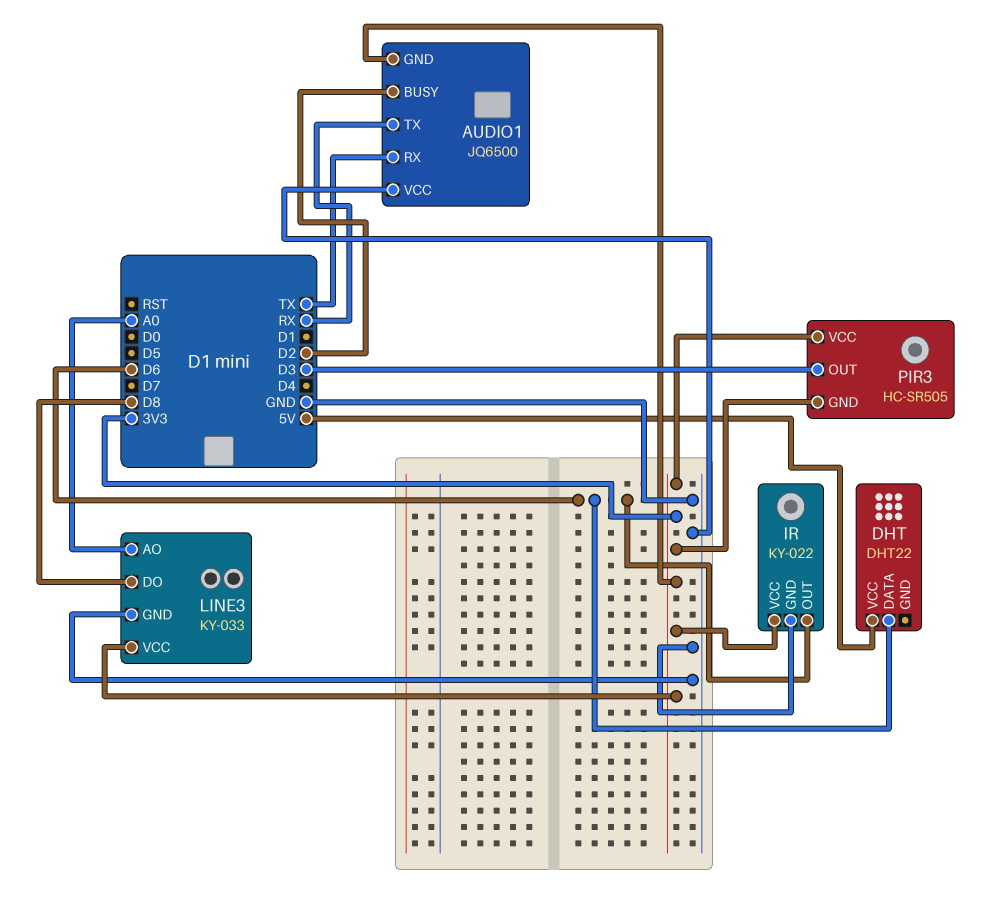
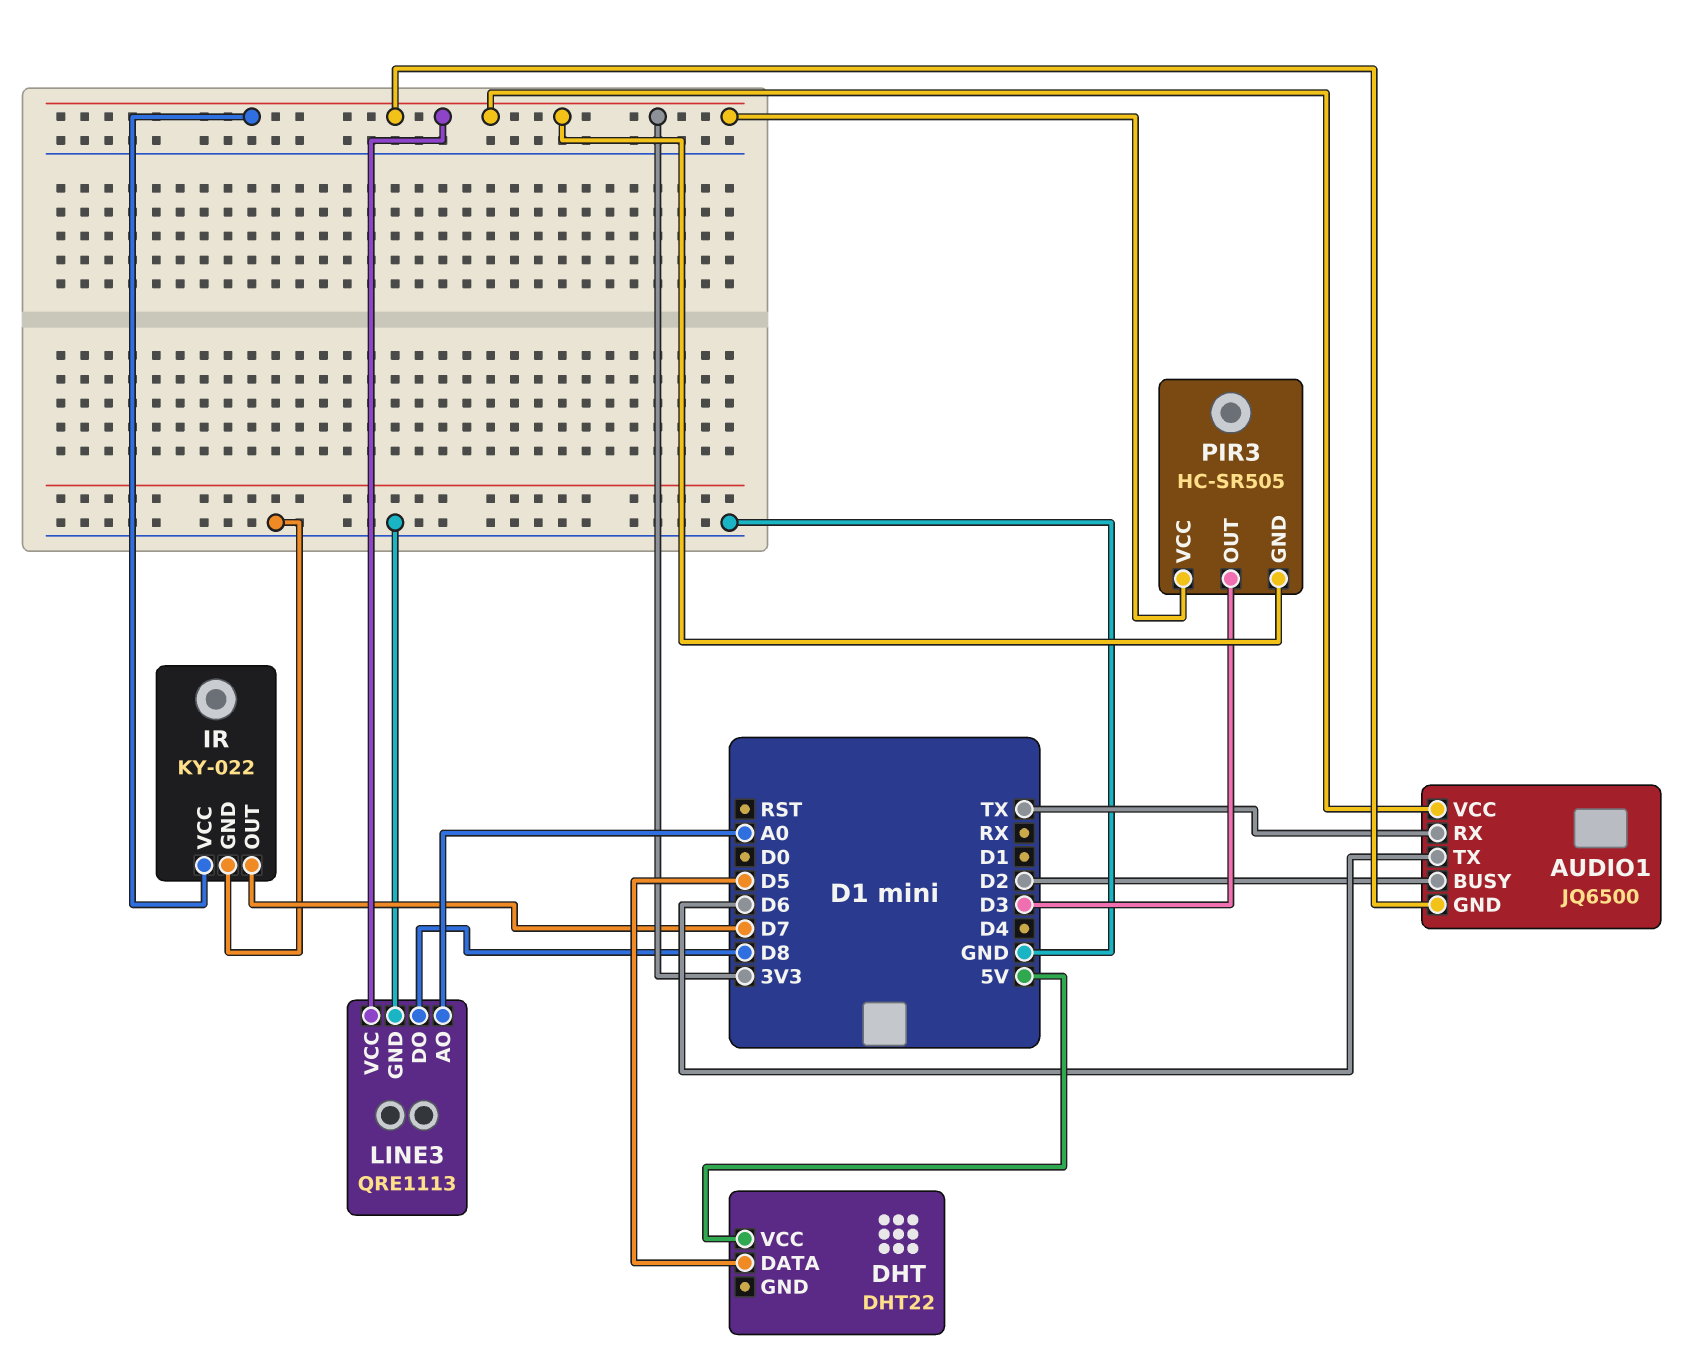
AUDIO1 pin TX: RX -> D6
AUDIO1 pin VCC: GND -> 3V3
DHT pin DATA: D6 -> D5
IR pin OUT: D6 -> D7
LINE3: KY-033 -> QRE1113

